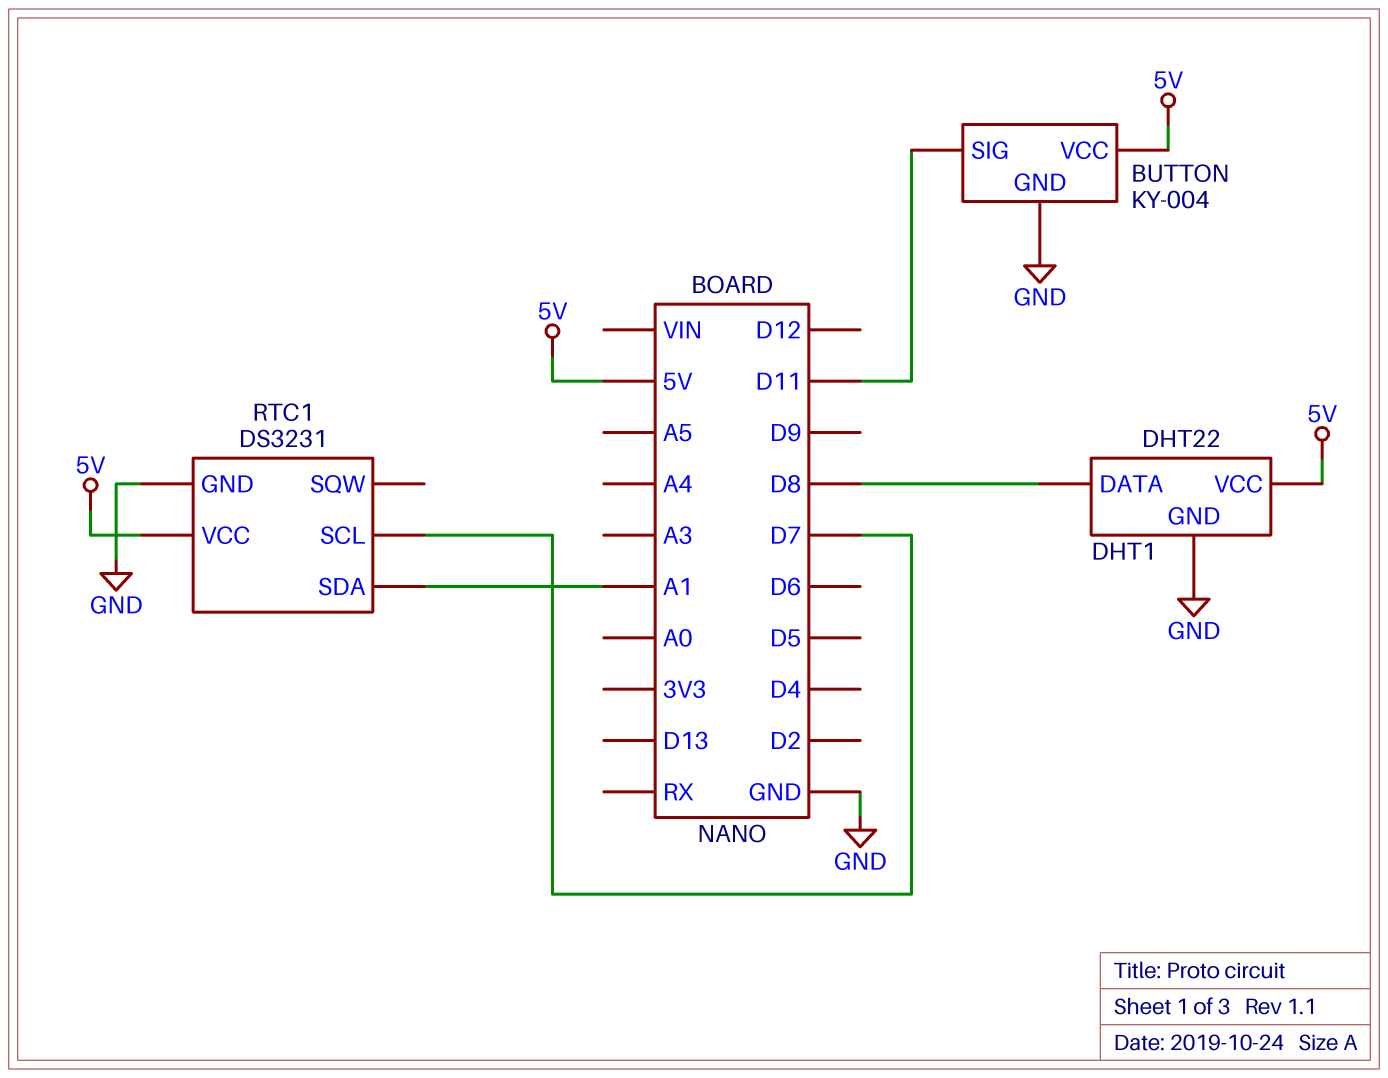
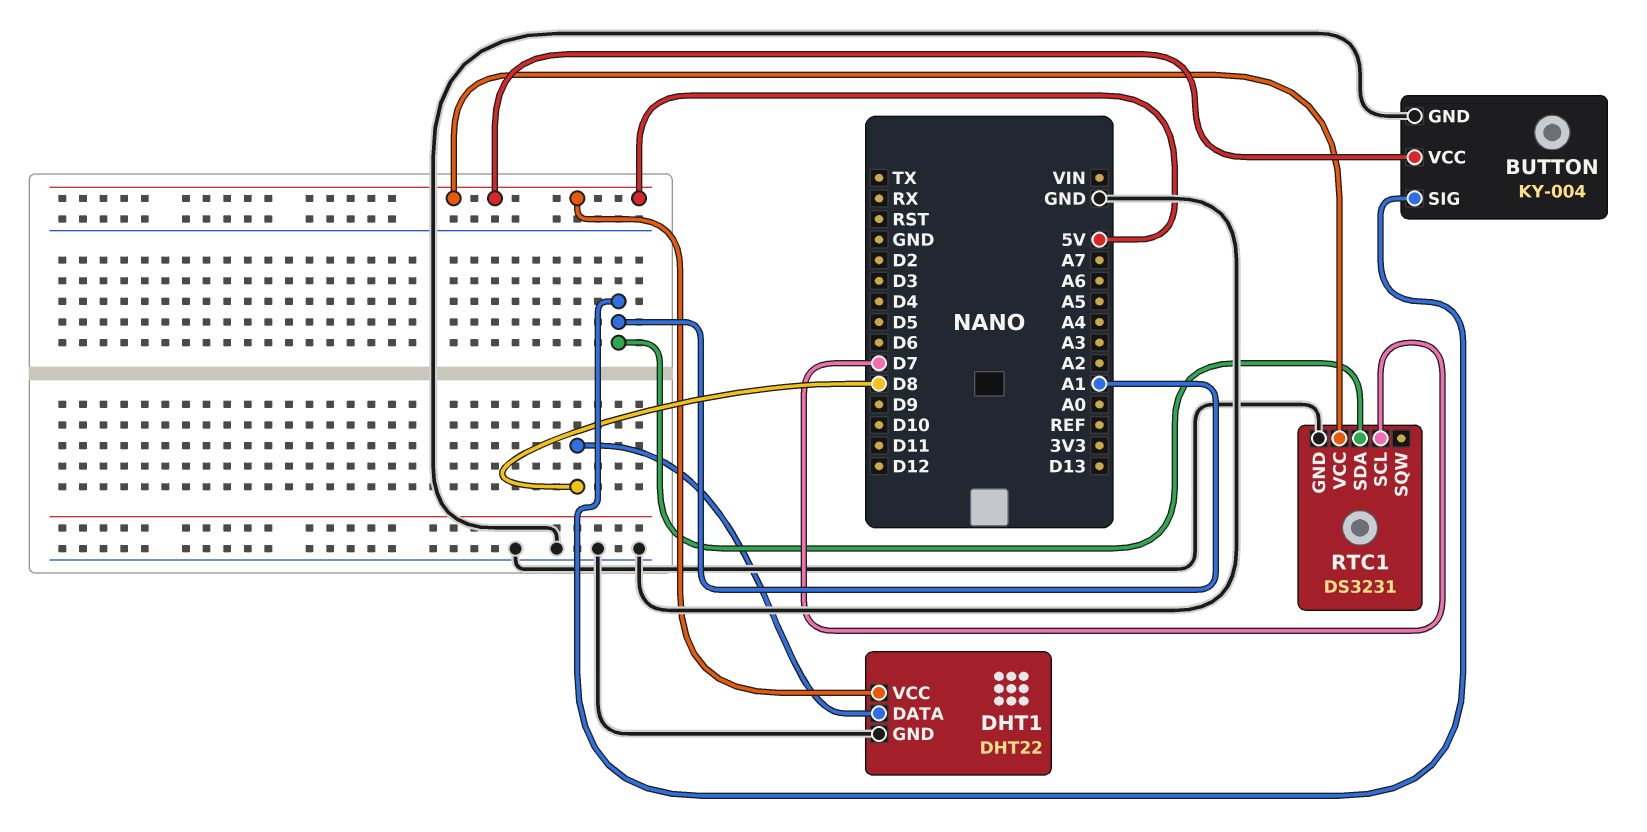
BUTTON pin SIG: D11 -> A1

